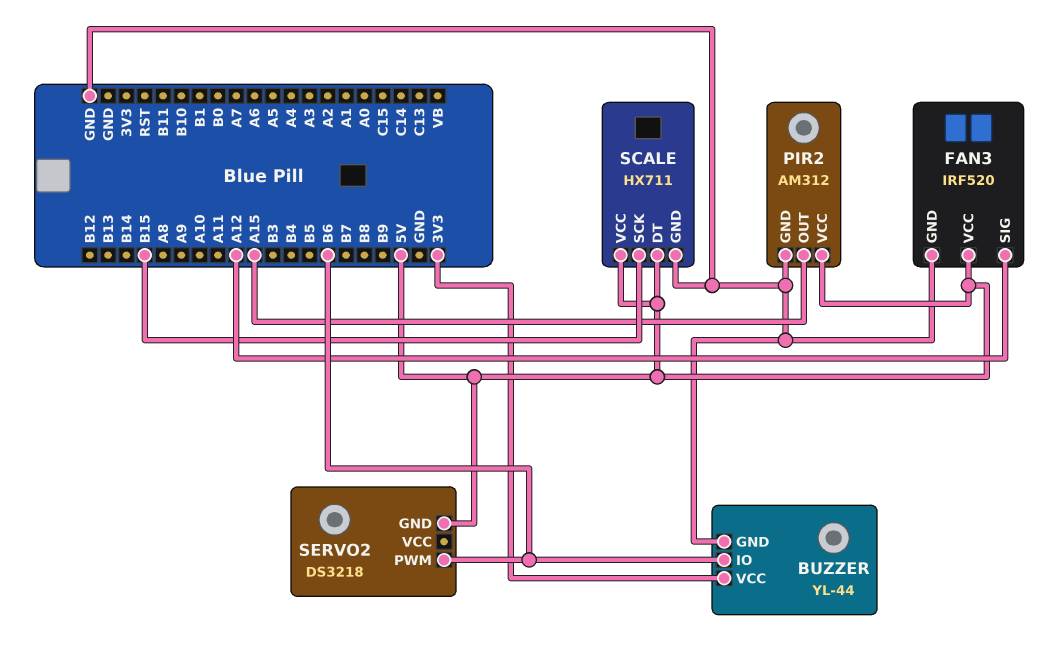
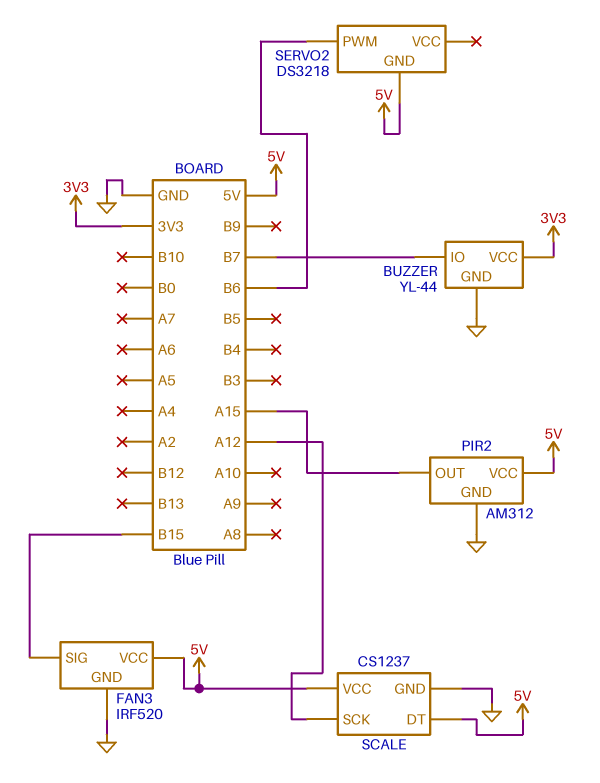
BUZZER pin IO: B6 -> B7
FAN3 pin SIG: A12 -> B15
SCALE: HX711 -> CS1237
SCALE pin SCK: B15 -> A12

